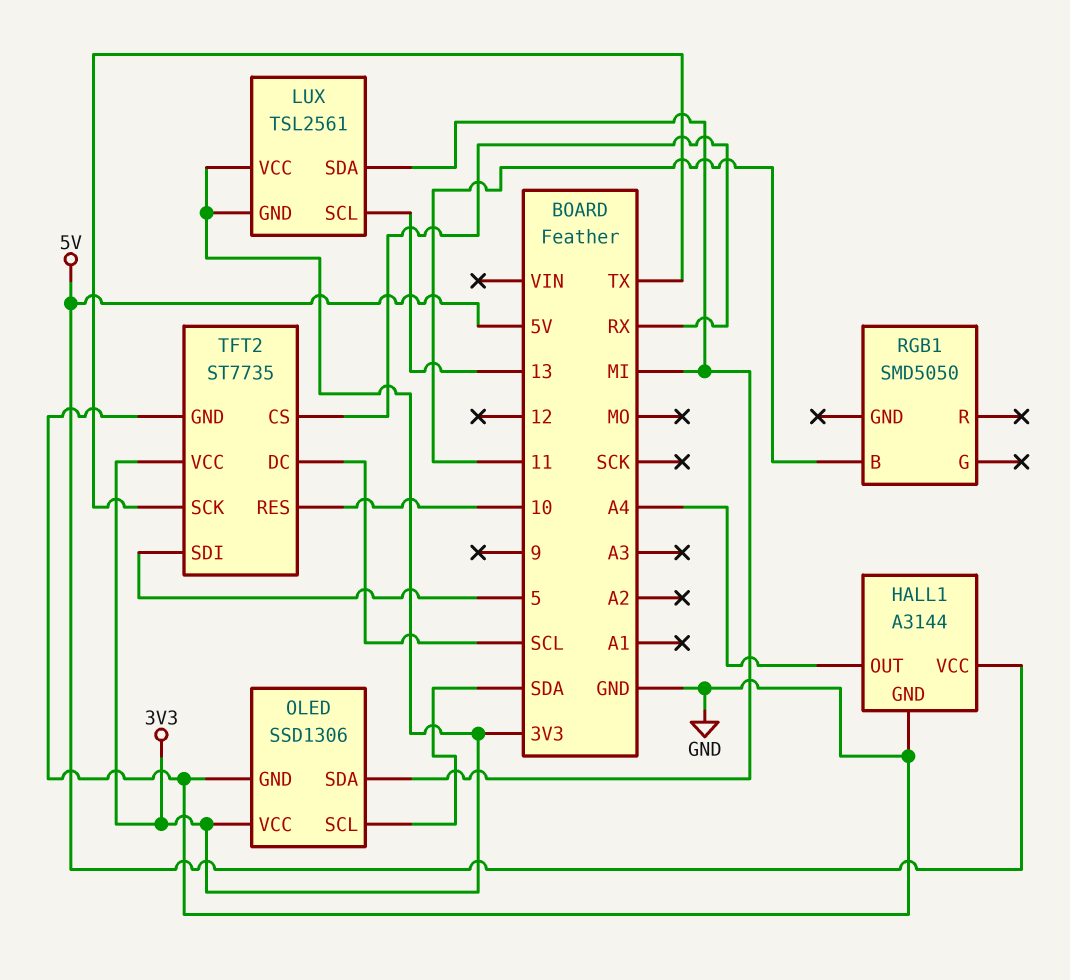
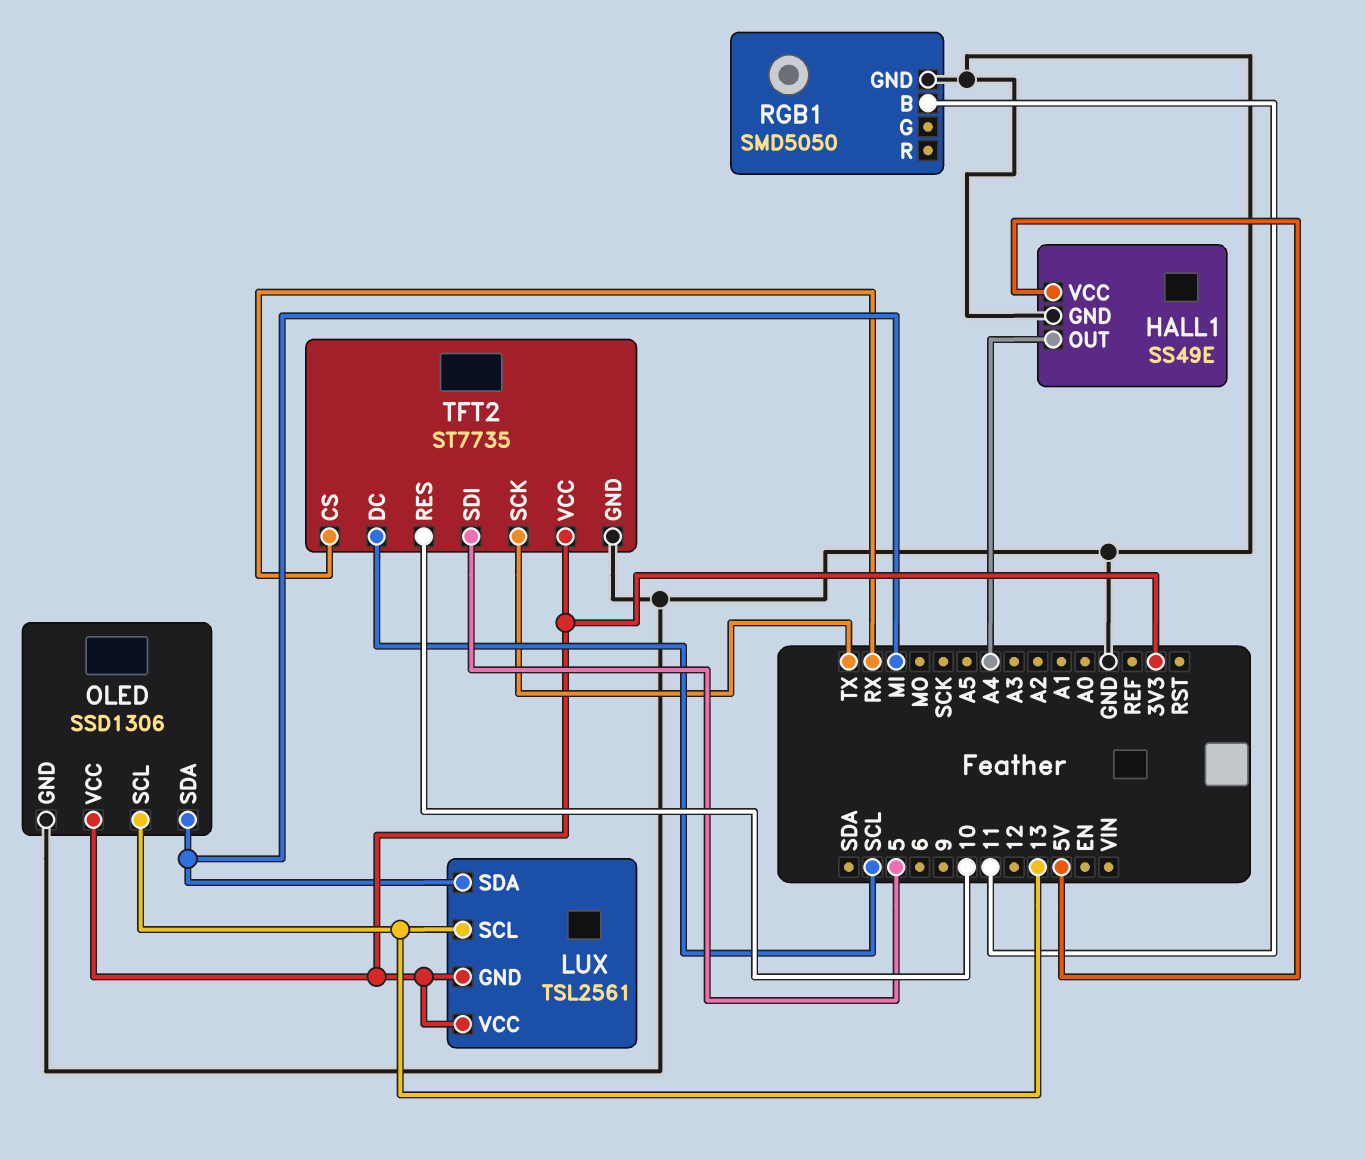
HALL1: A3144 -> SS49E
OLED pin SCL: SDA -> 13
RGB1 pin GND: none -> GND

